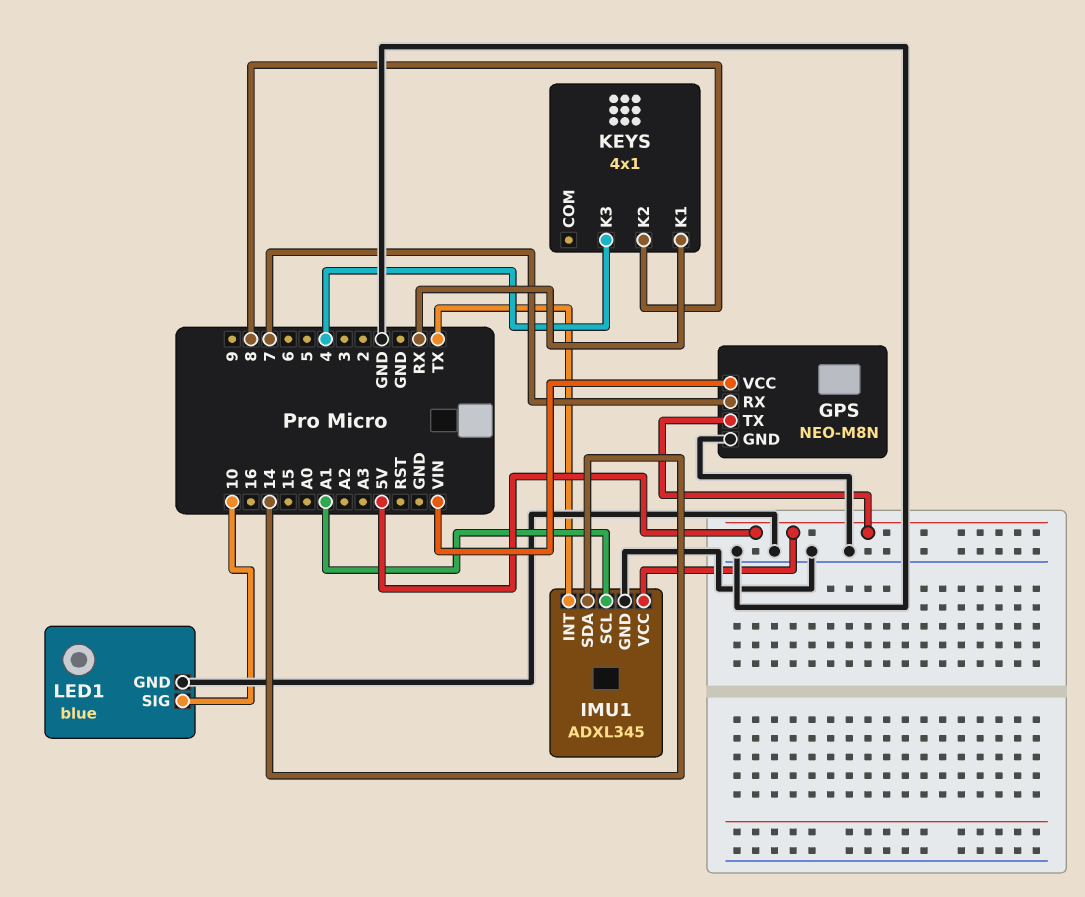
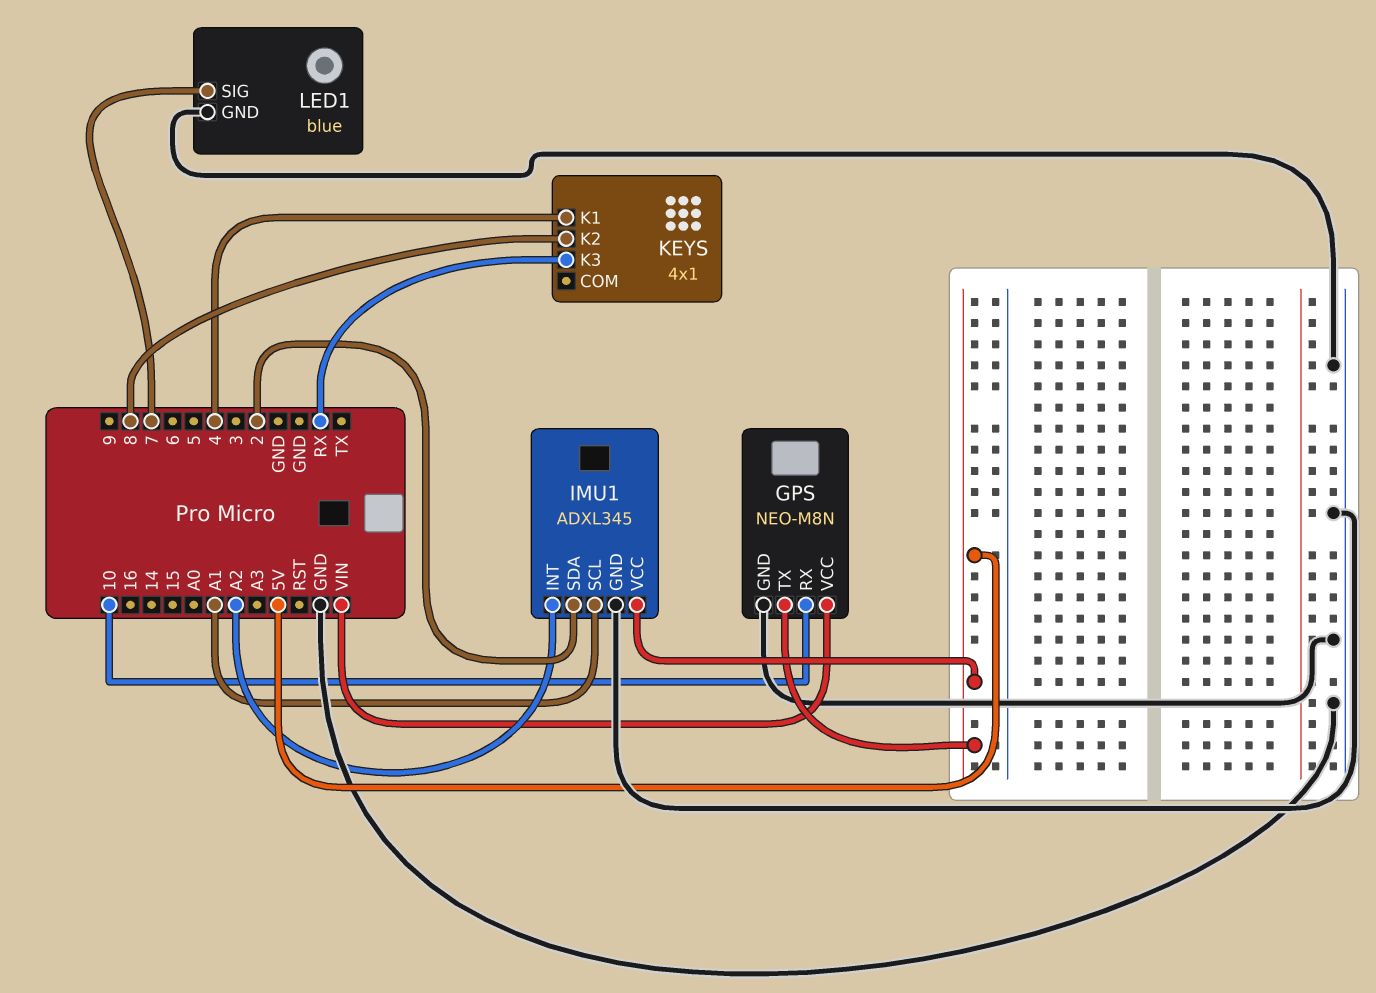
GPS pin RX: 7 -> 10
IMU1 pin INT: TX -> A2
IMU1 pin SDA: 14 -> 2
KEYS pin K1: RX -> 4
KEYS pin K3: 4 -> RX
LED1 pin SIG: 10 -> 7

